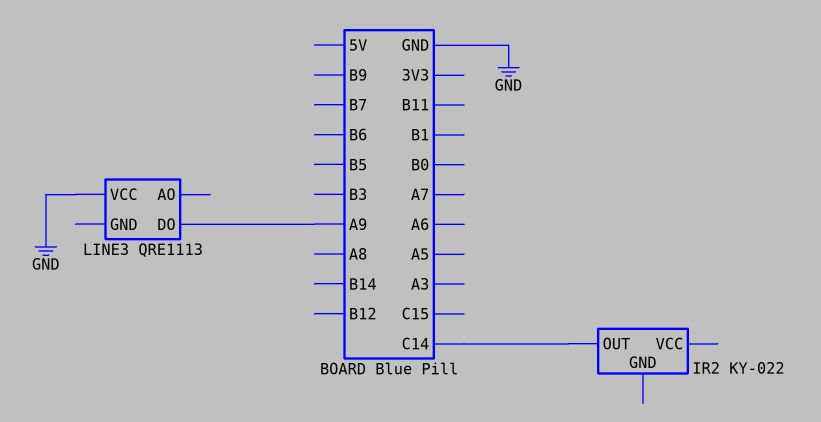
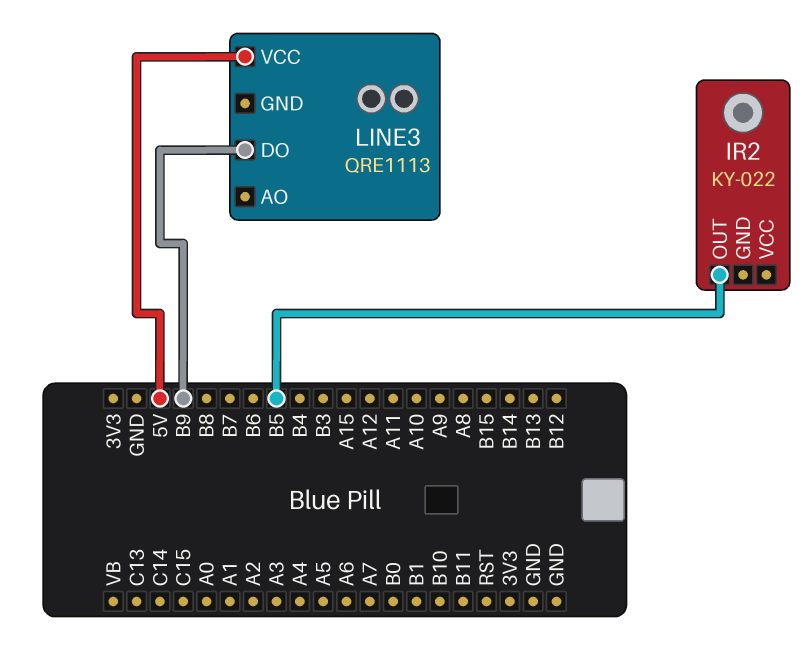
IR2 pin OUT: C14 -> B5
LINE3 pin DO: A9 -> B9
LINE3 pin VCC: GND -> 5V

